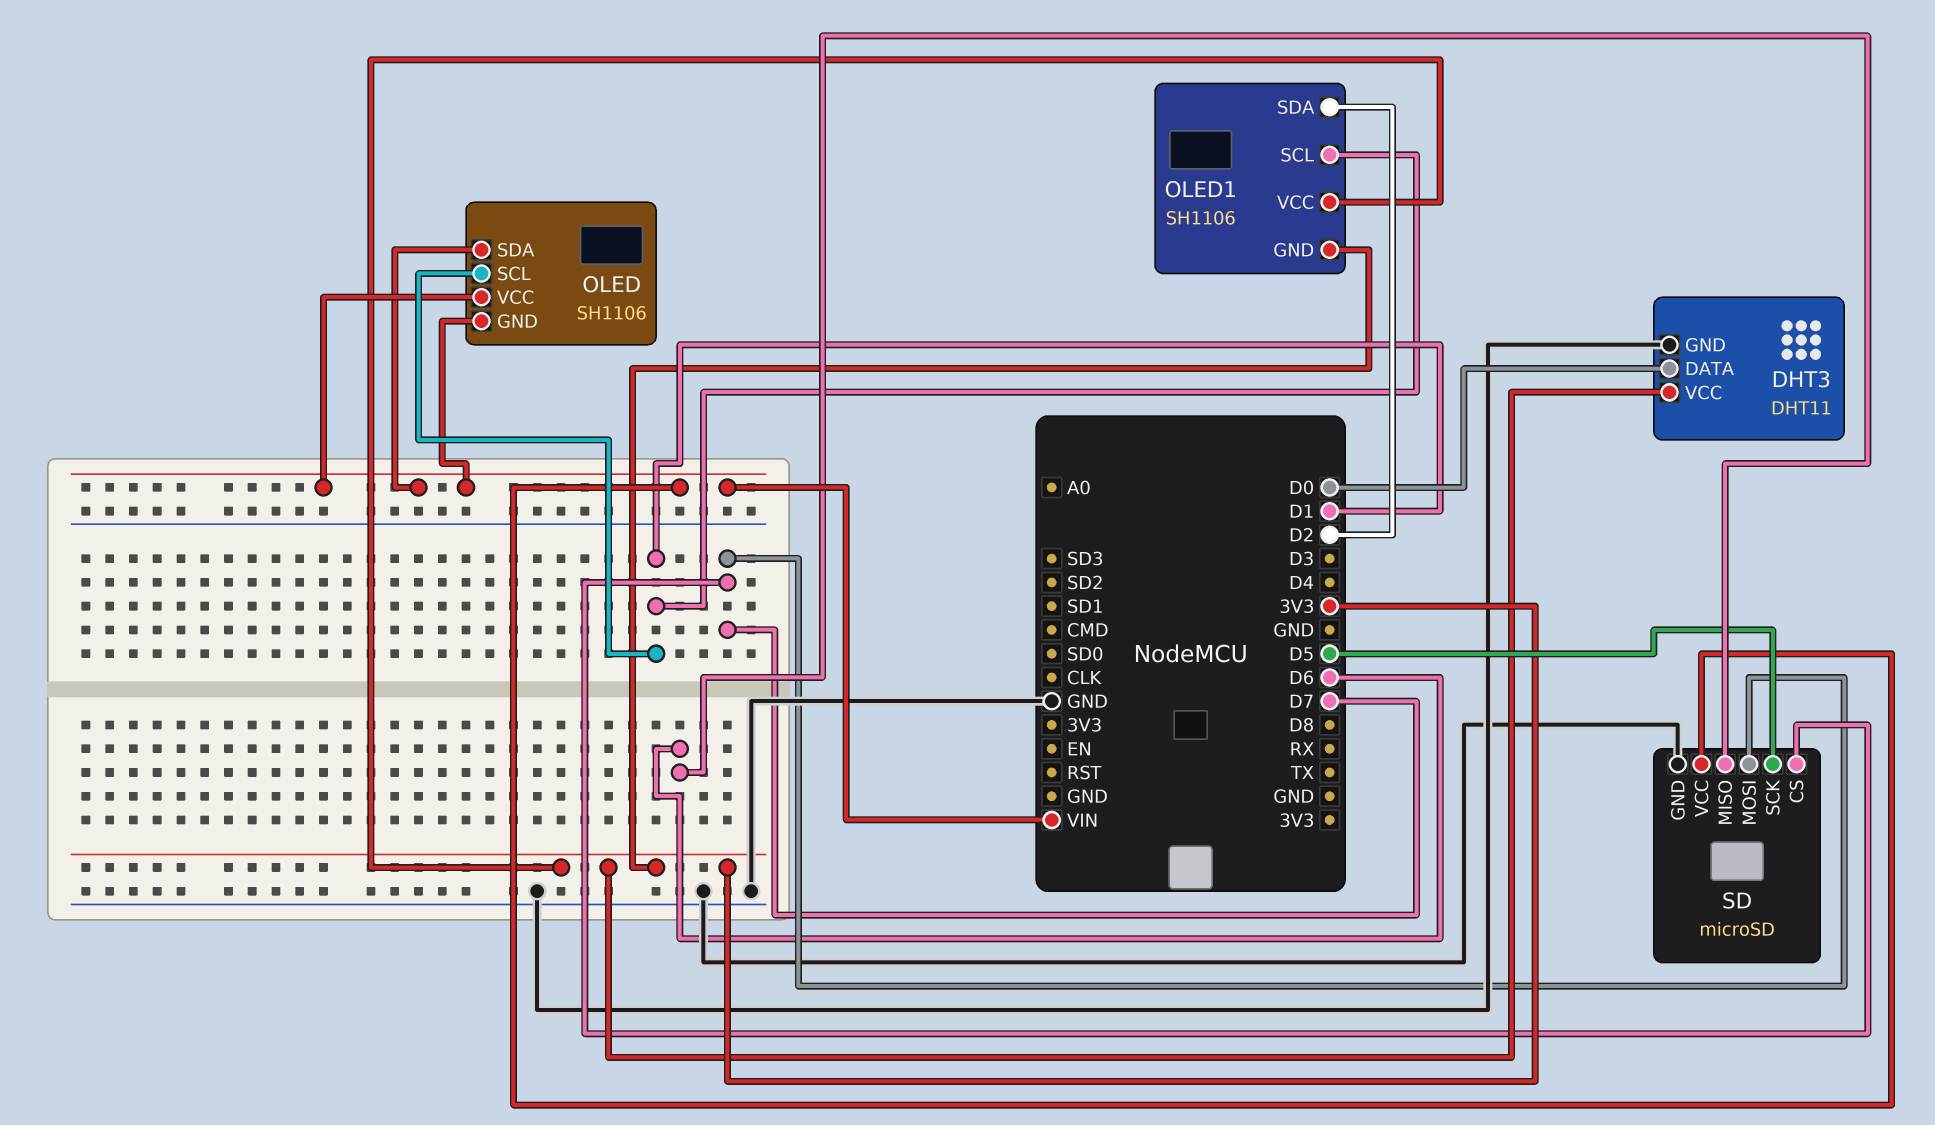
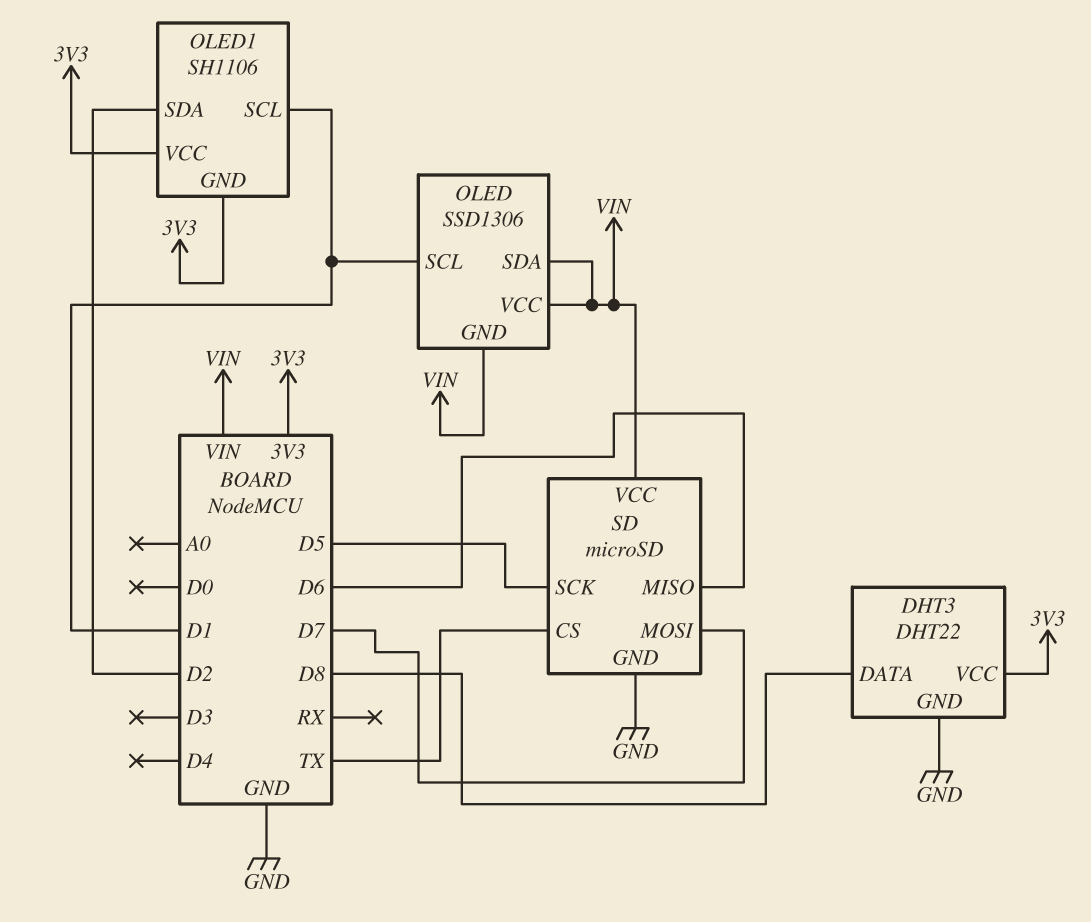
DHT3: DHT11 -> DHT22
DHT3 pin DATA: D0 -> D8
OLED: SH1106 -> SSD1306
SD pin CS: D7 -> TX

